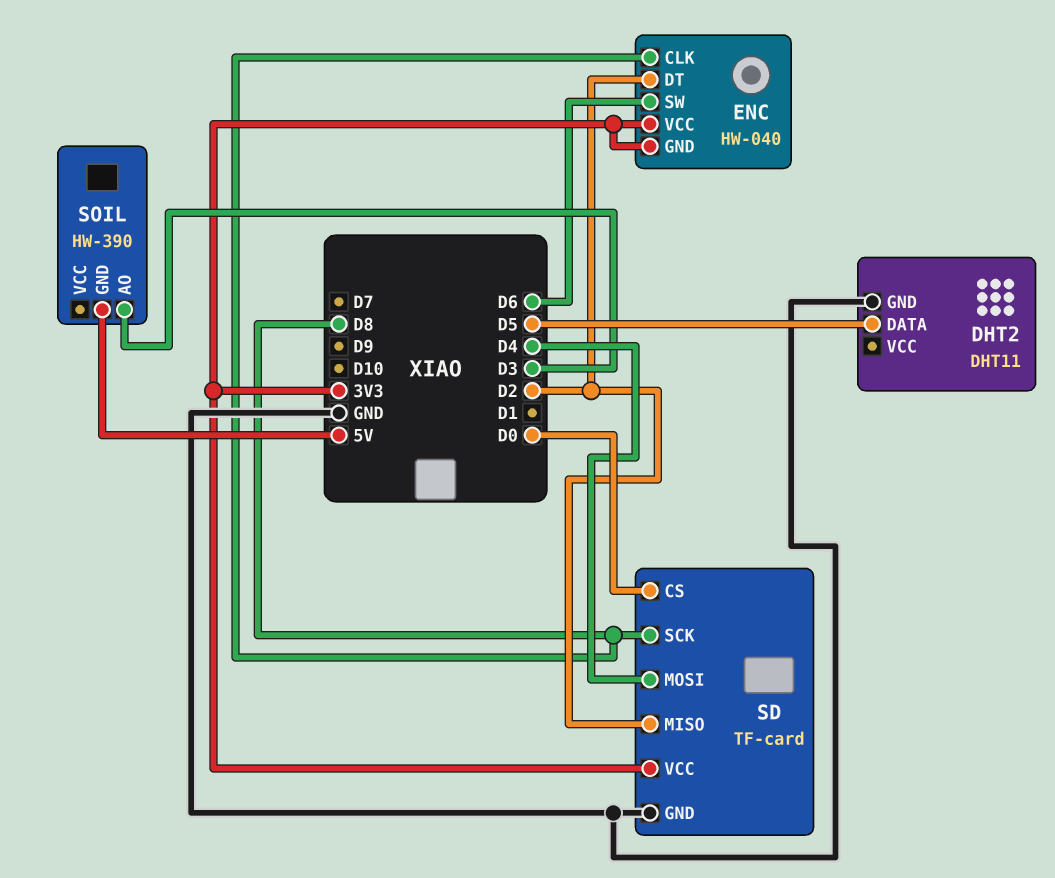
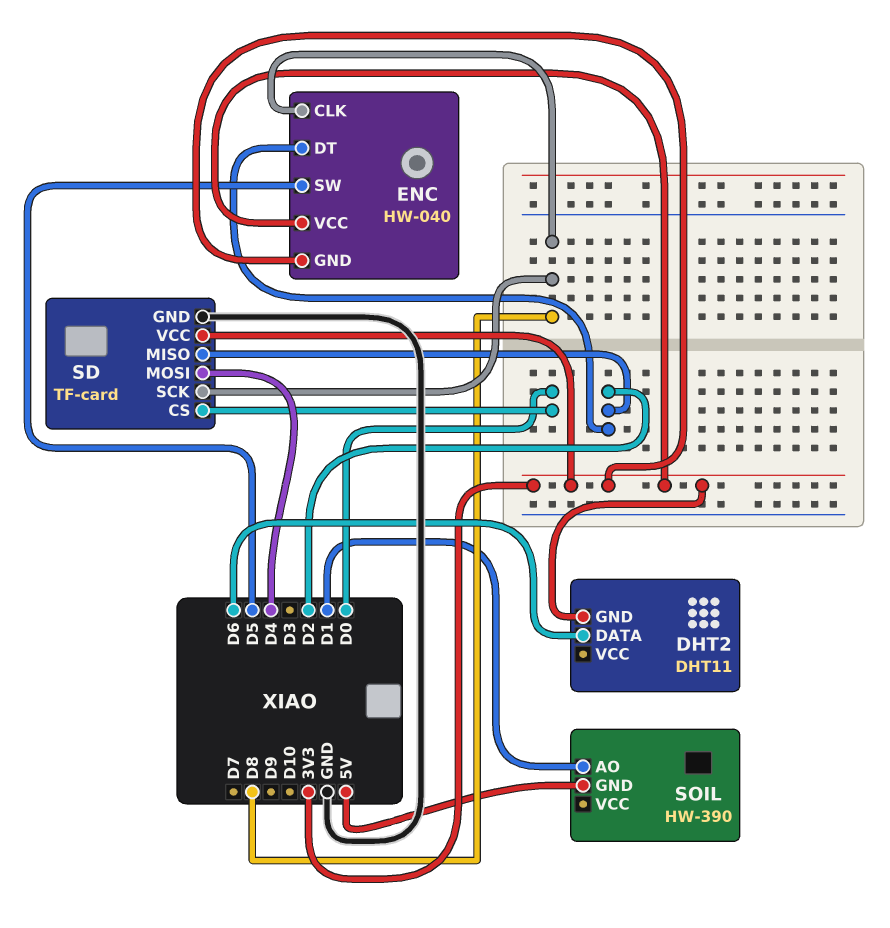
DHT2 pin DATA: D5 -> D6
DHT2 pin GND: GND -> 3V3
ENC pin SW: D6 -> D5
SOIL pin AO: D3 -> D1

